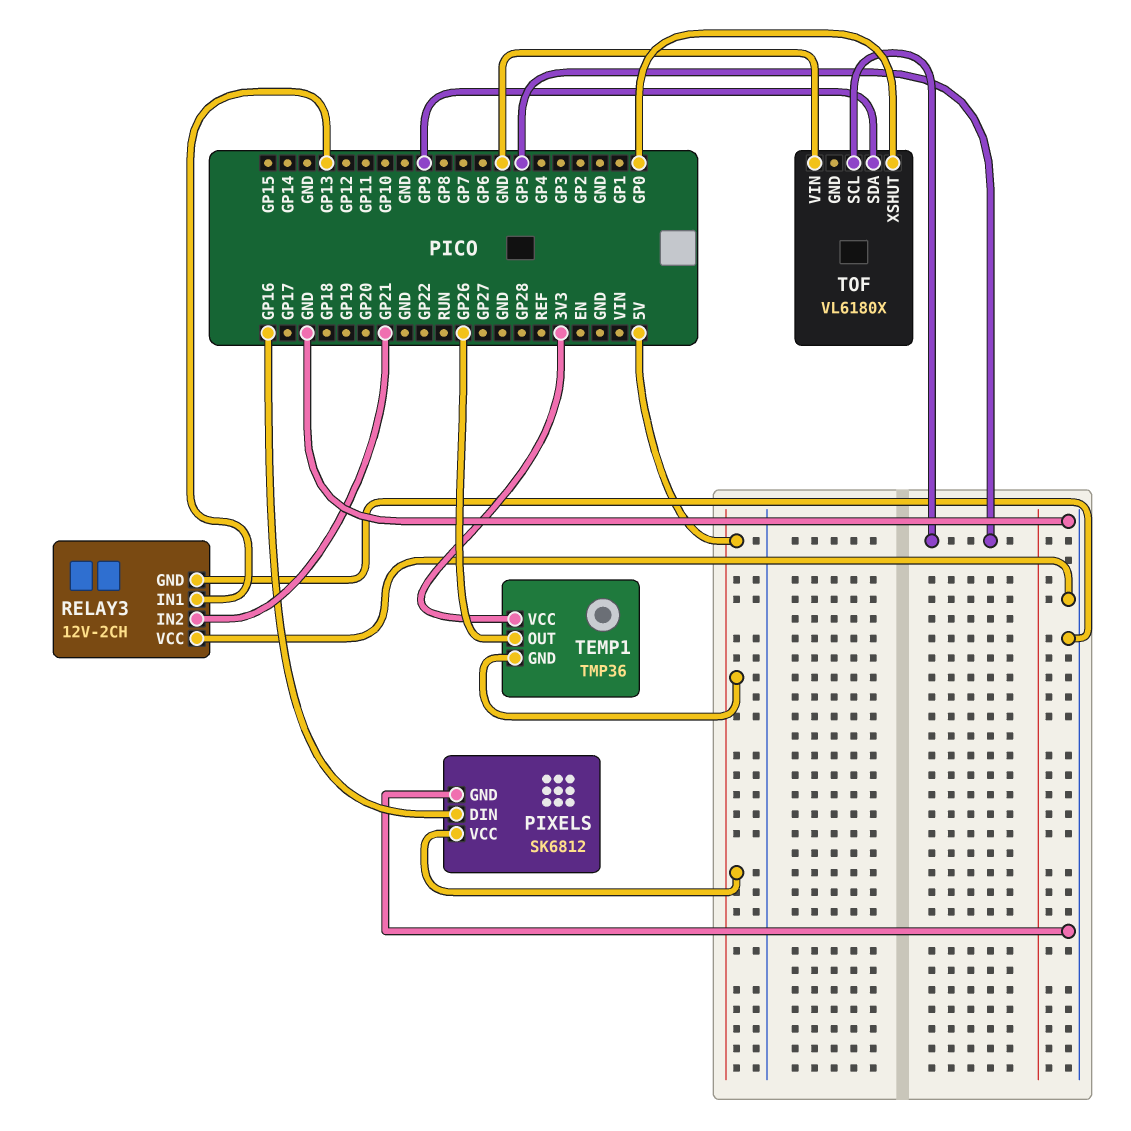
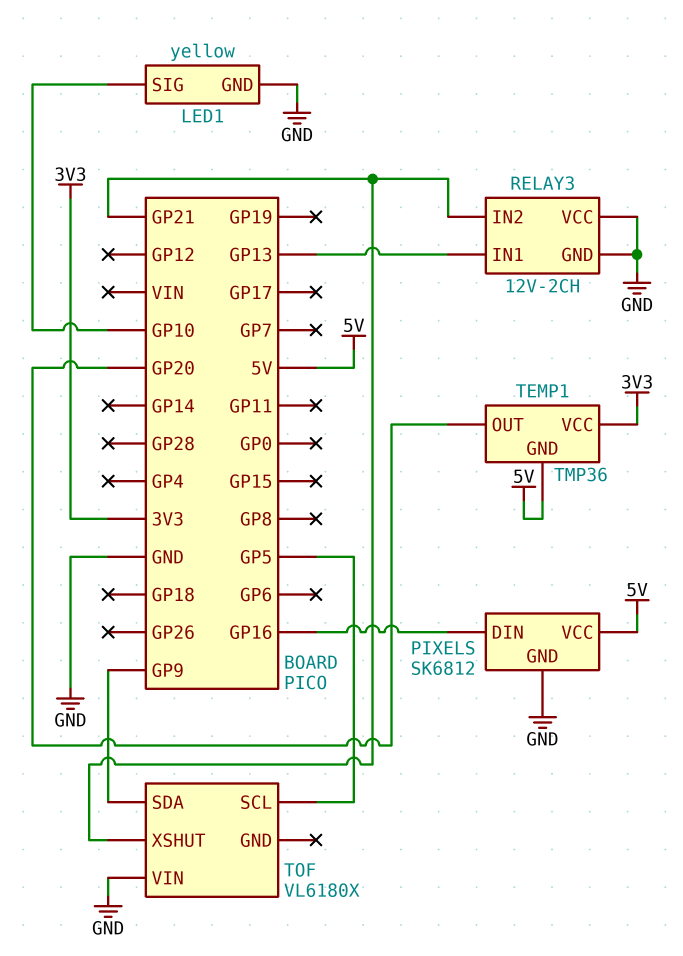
LED1: none -> yellow
LED1 pin GND: none -> GND
LED1 pin SIG: none -> GP10
TEMP1 pin OUT: GP26 -> GP20
TOF pin XSHUT: GP0 -> GP21

